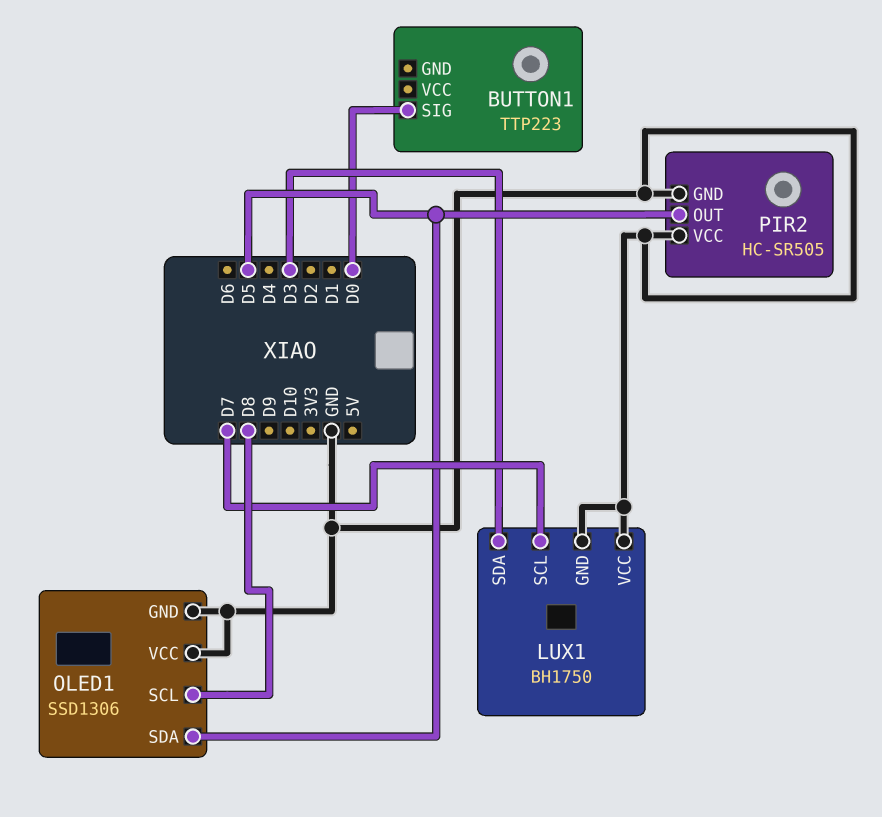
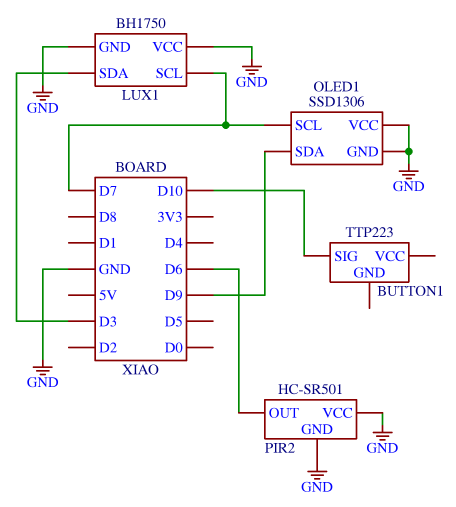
BUTTON1 pin SIG: D0 -> D10
OLED1 pin SCL: D8 -> D7
OLED1 pin SDA: D5 -> D9
PIR2: HC-SR505 -> HC-SR501
PIR2 pin OUT: D5 -> D6

